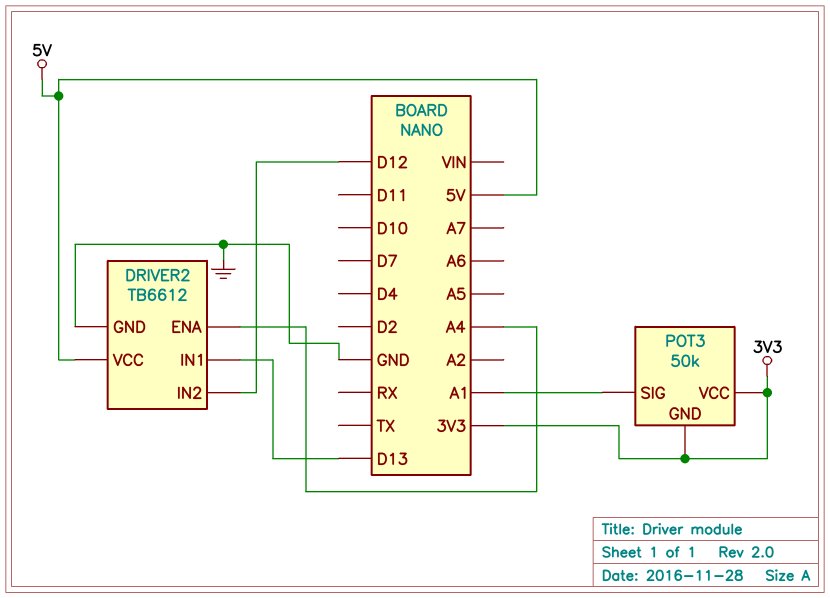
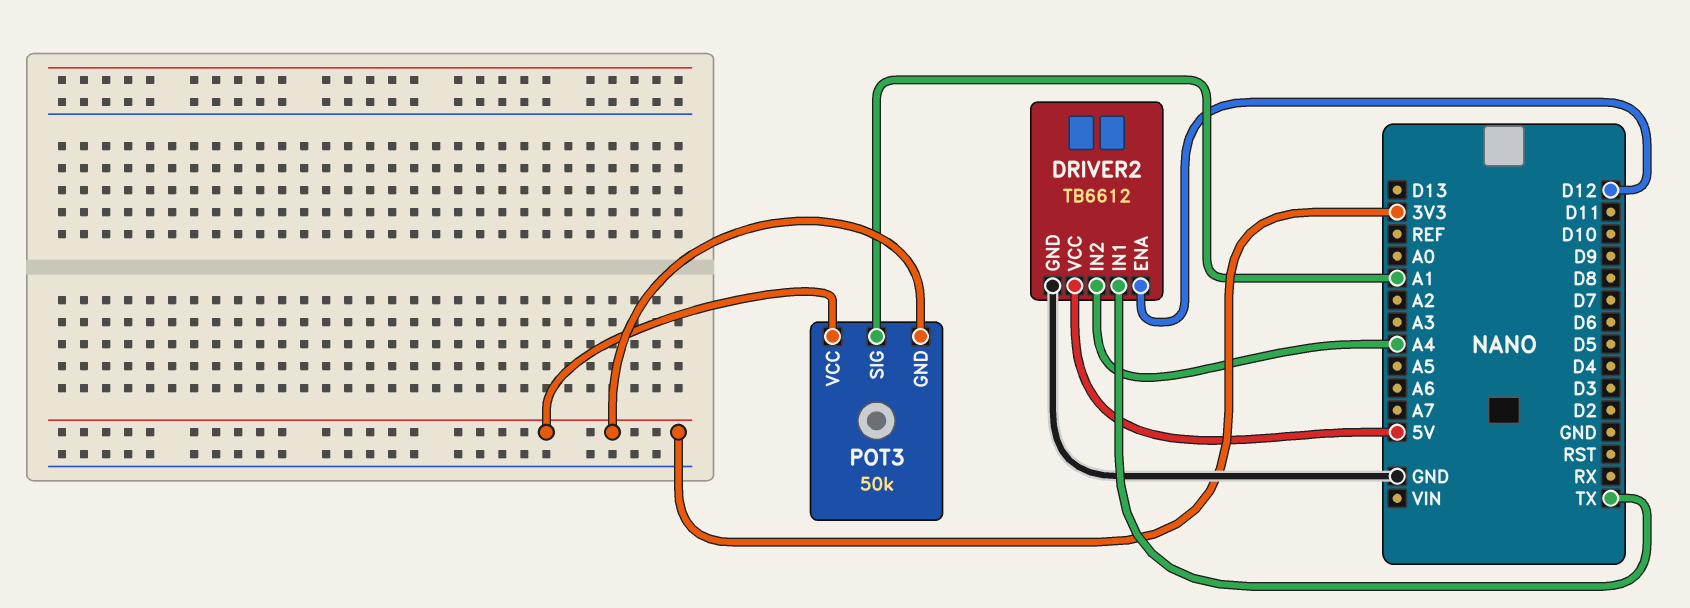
DRIVER2 pin ENA: A4 -> D12
DRIVER2 pin IN1: D13 -> TX
DRIVER2 pin IN2: D12 -> A4

